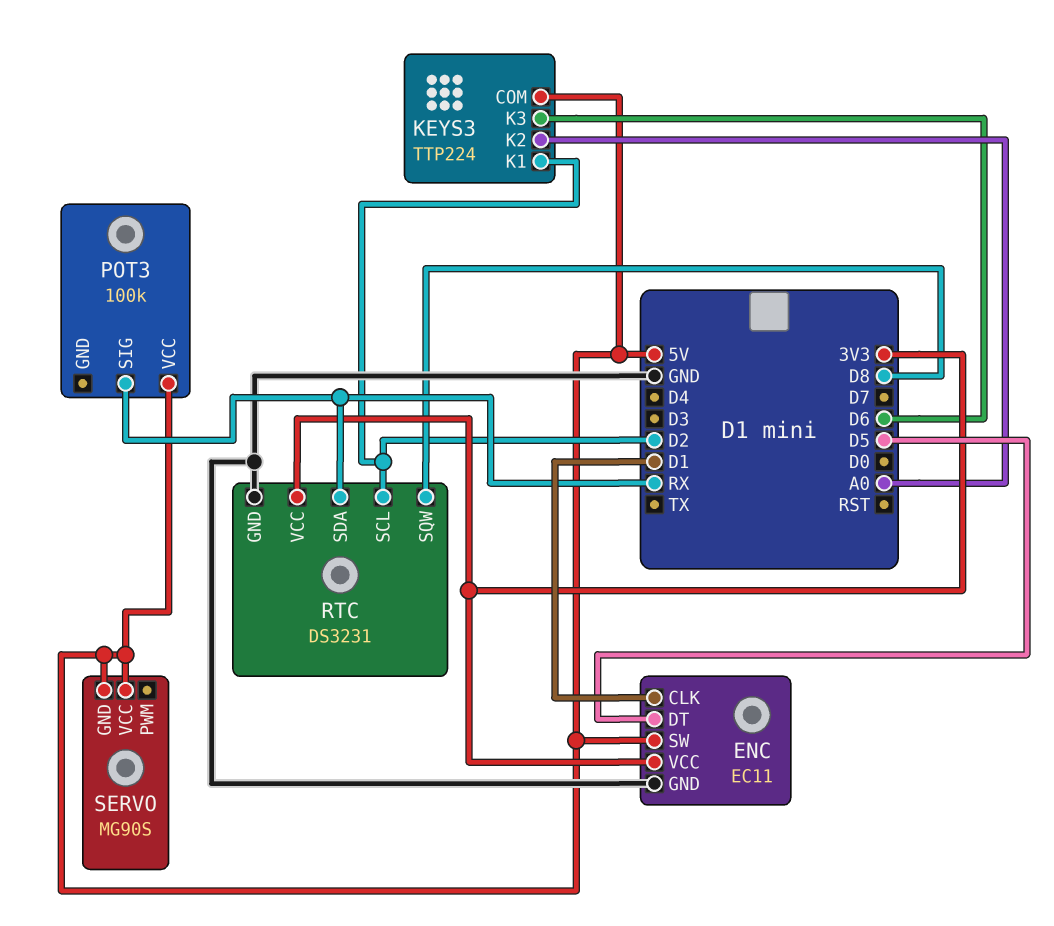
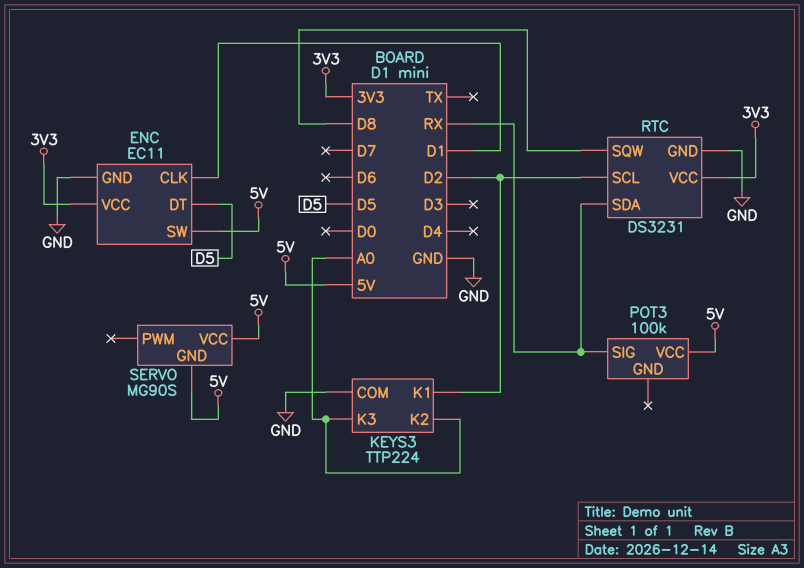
KEYS3 pin COM: 5V -> GND
KEYS3 pin K3: D6 -> A0

